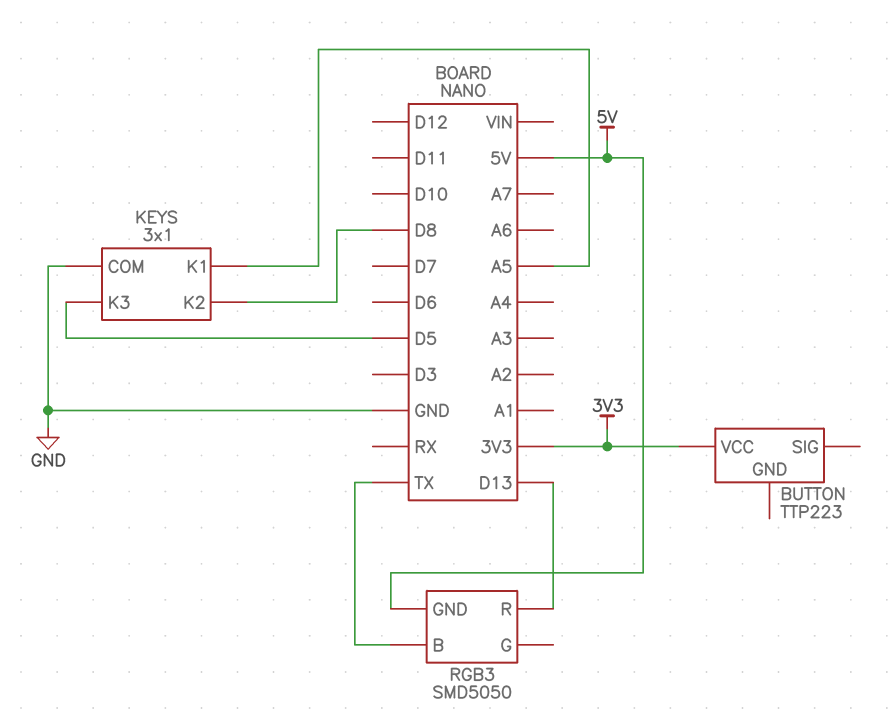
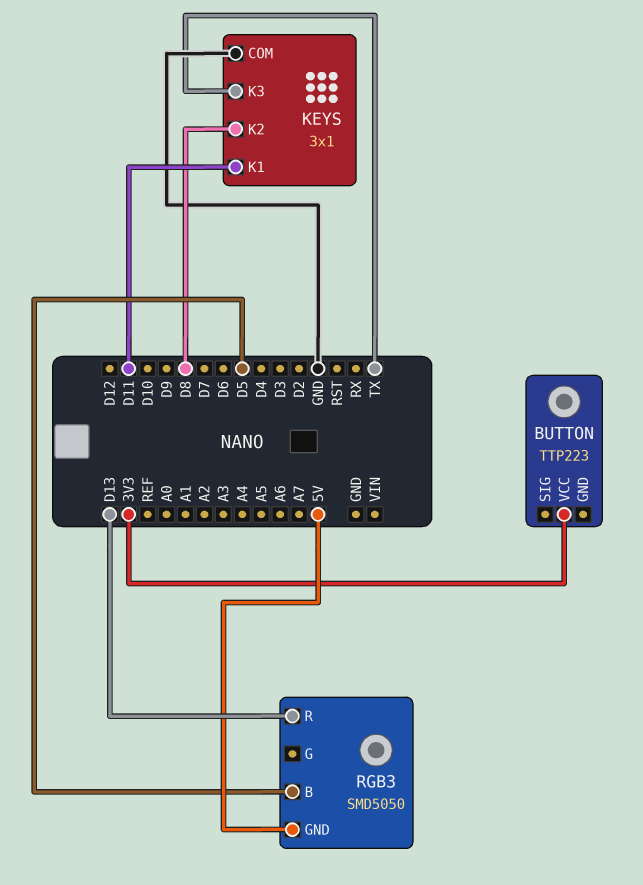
KEYS pin K1: A5 -> D11
KEYS pin K3: D5 -> TX
RGB3 pin B: TX -> D5

